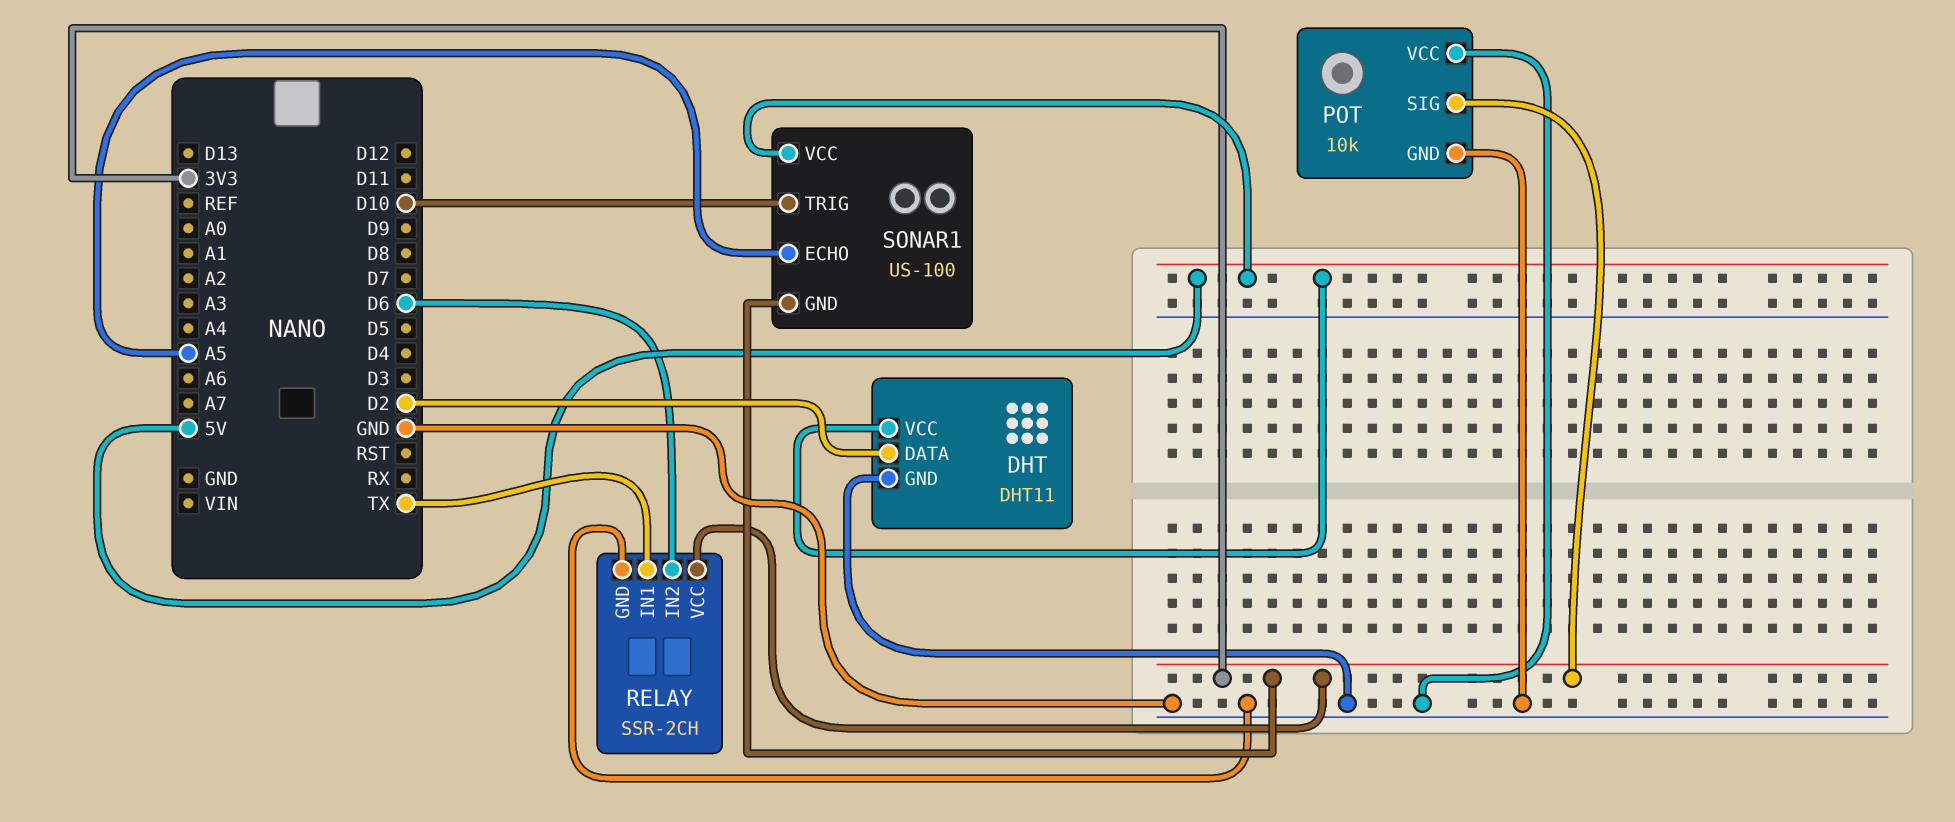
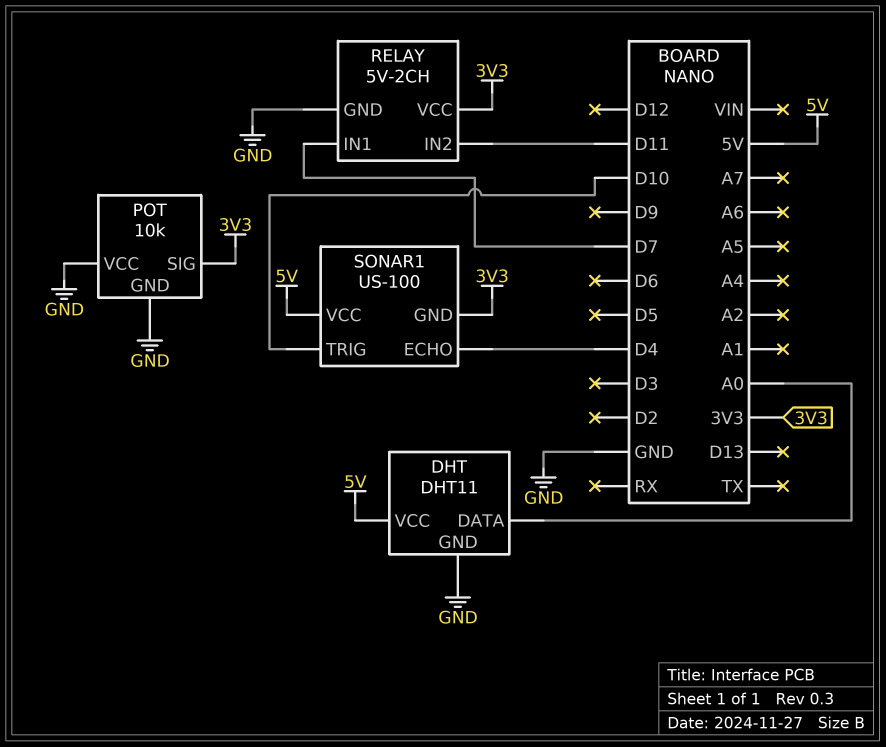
DHT pin DATA: D2 -> A0
RELAY: SSR-2CH -> 5V-2CH
RELAY pin IN1: TX -> D7
RELAY pin IN2: D6 -> D11
SONAR1 pin ECHO: A5 -> D4

